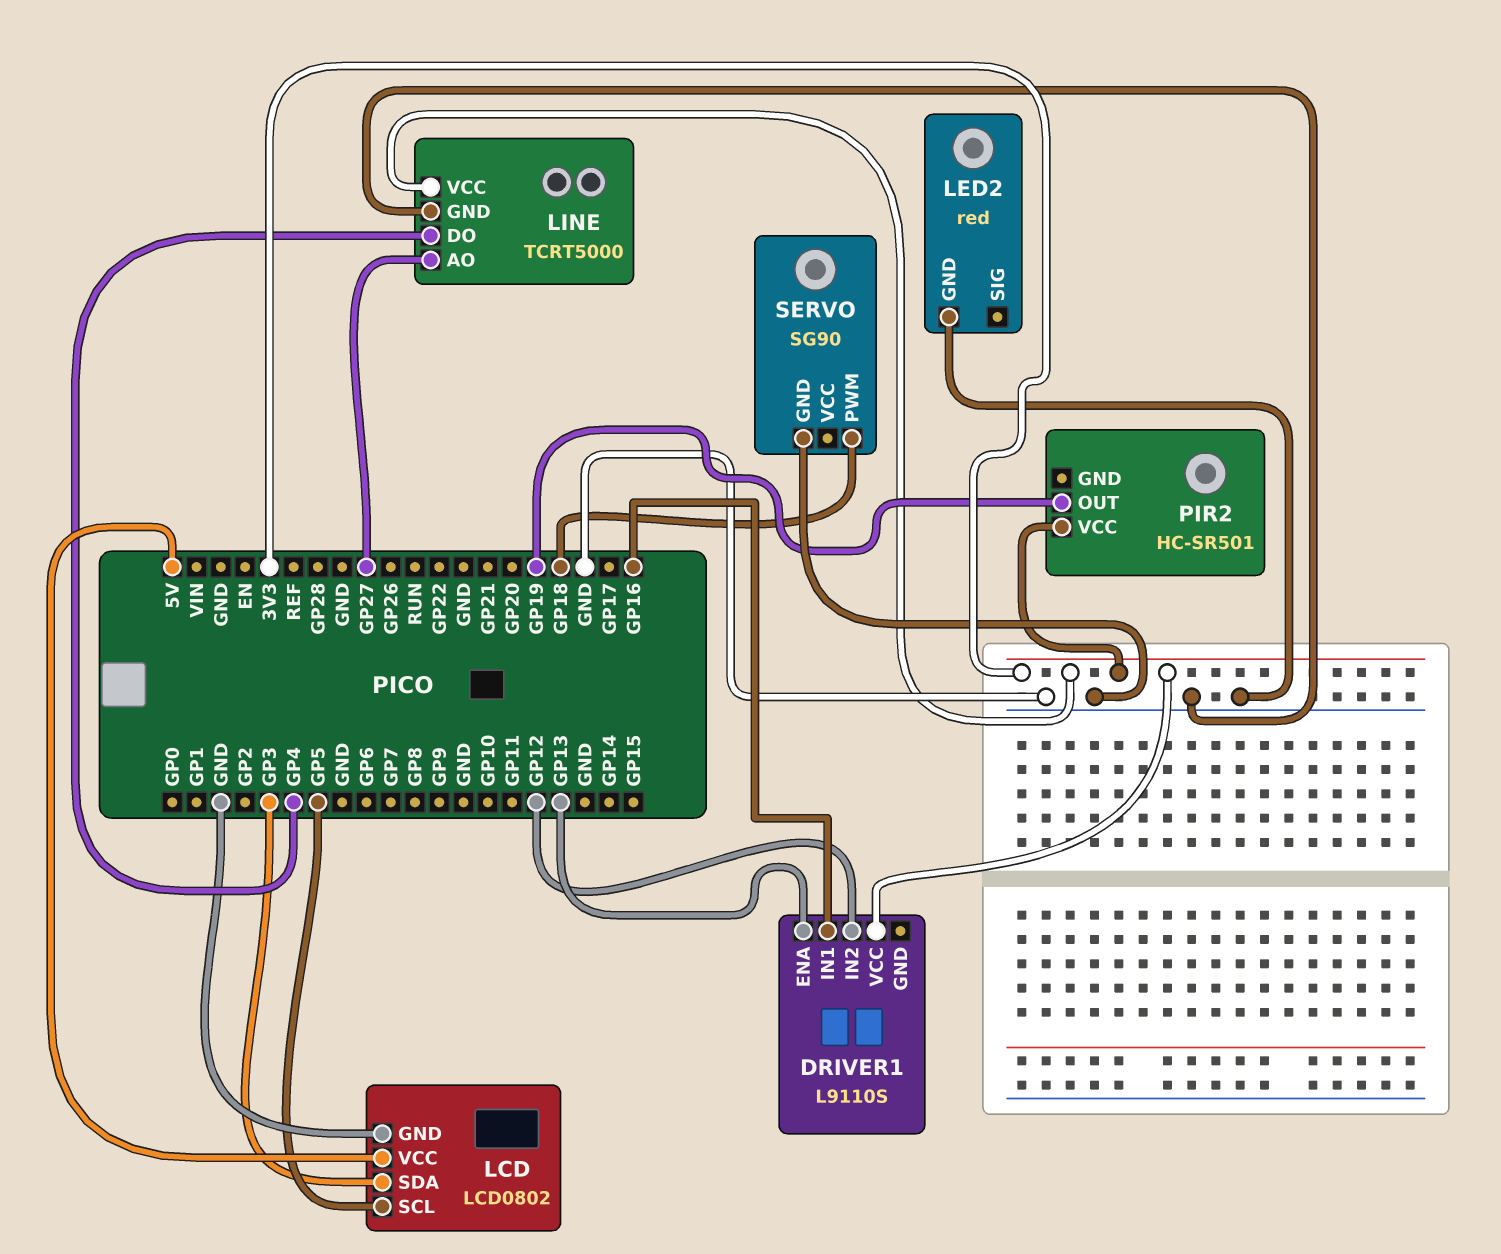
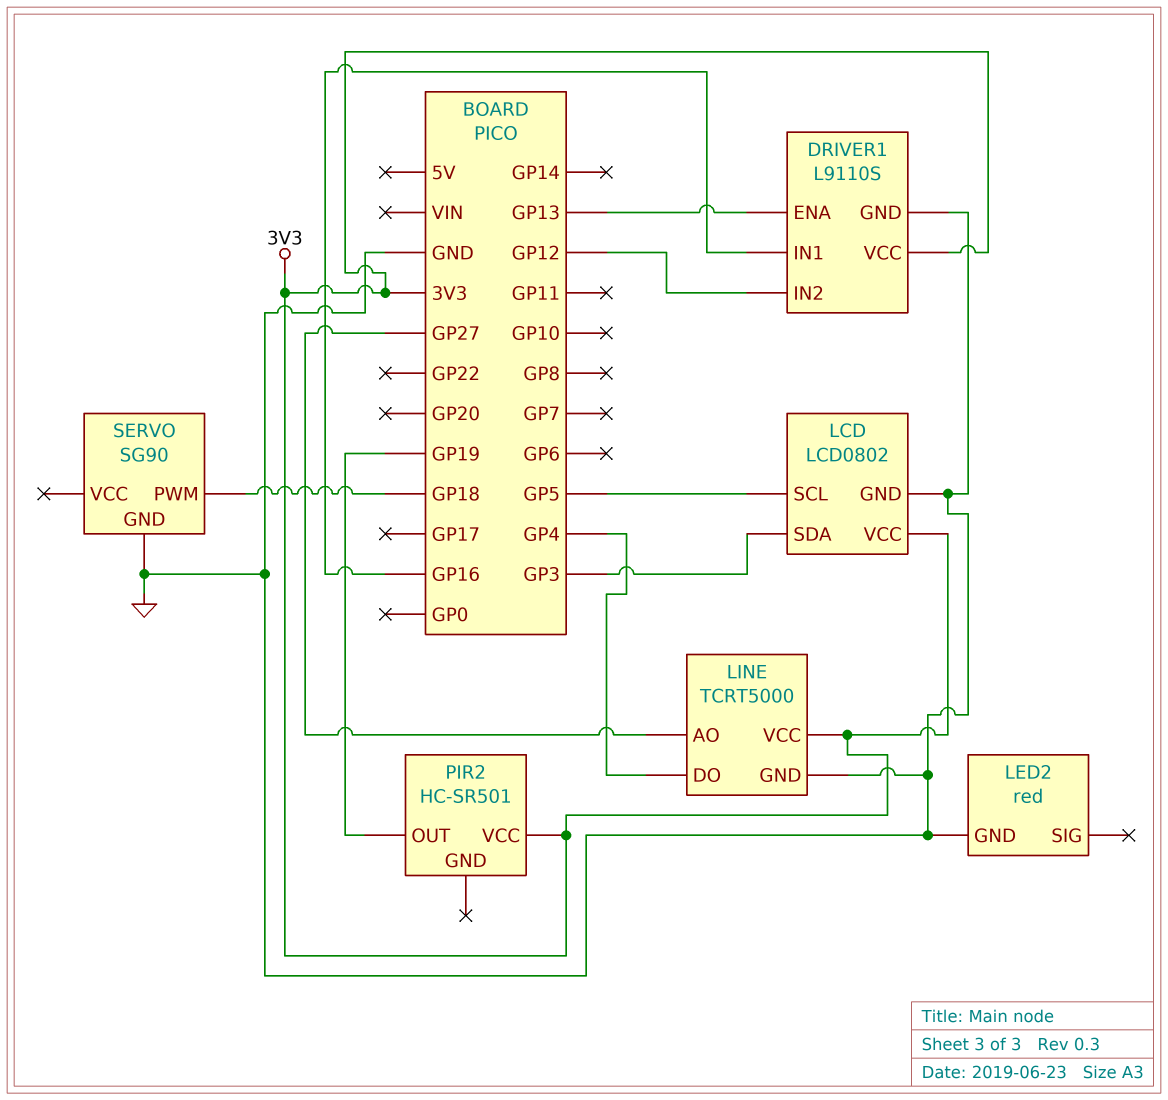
DRIVER1 pin GND: none -> GND
LCD pin VCC: 5V -> 3V3

